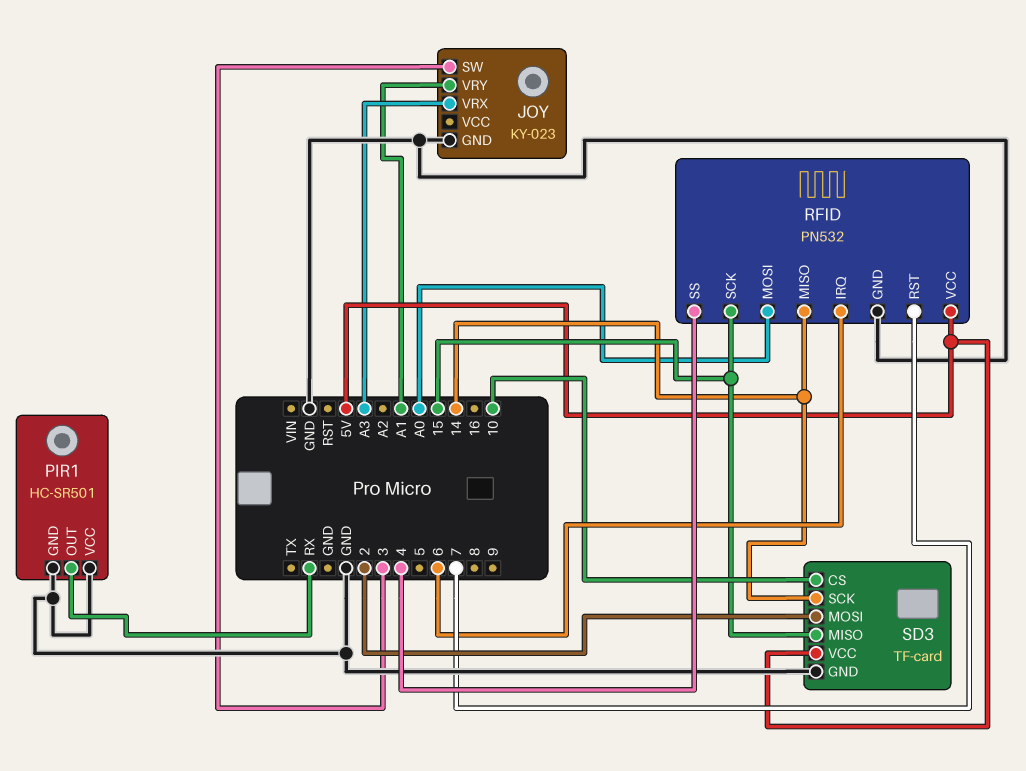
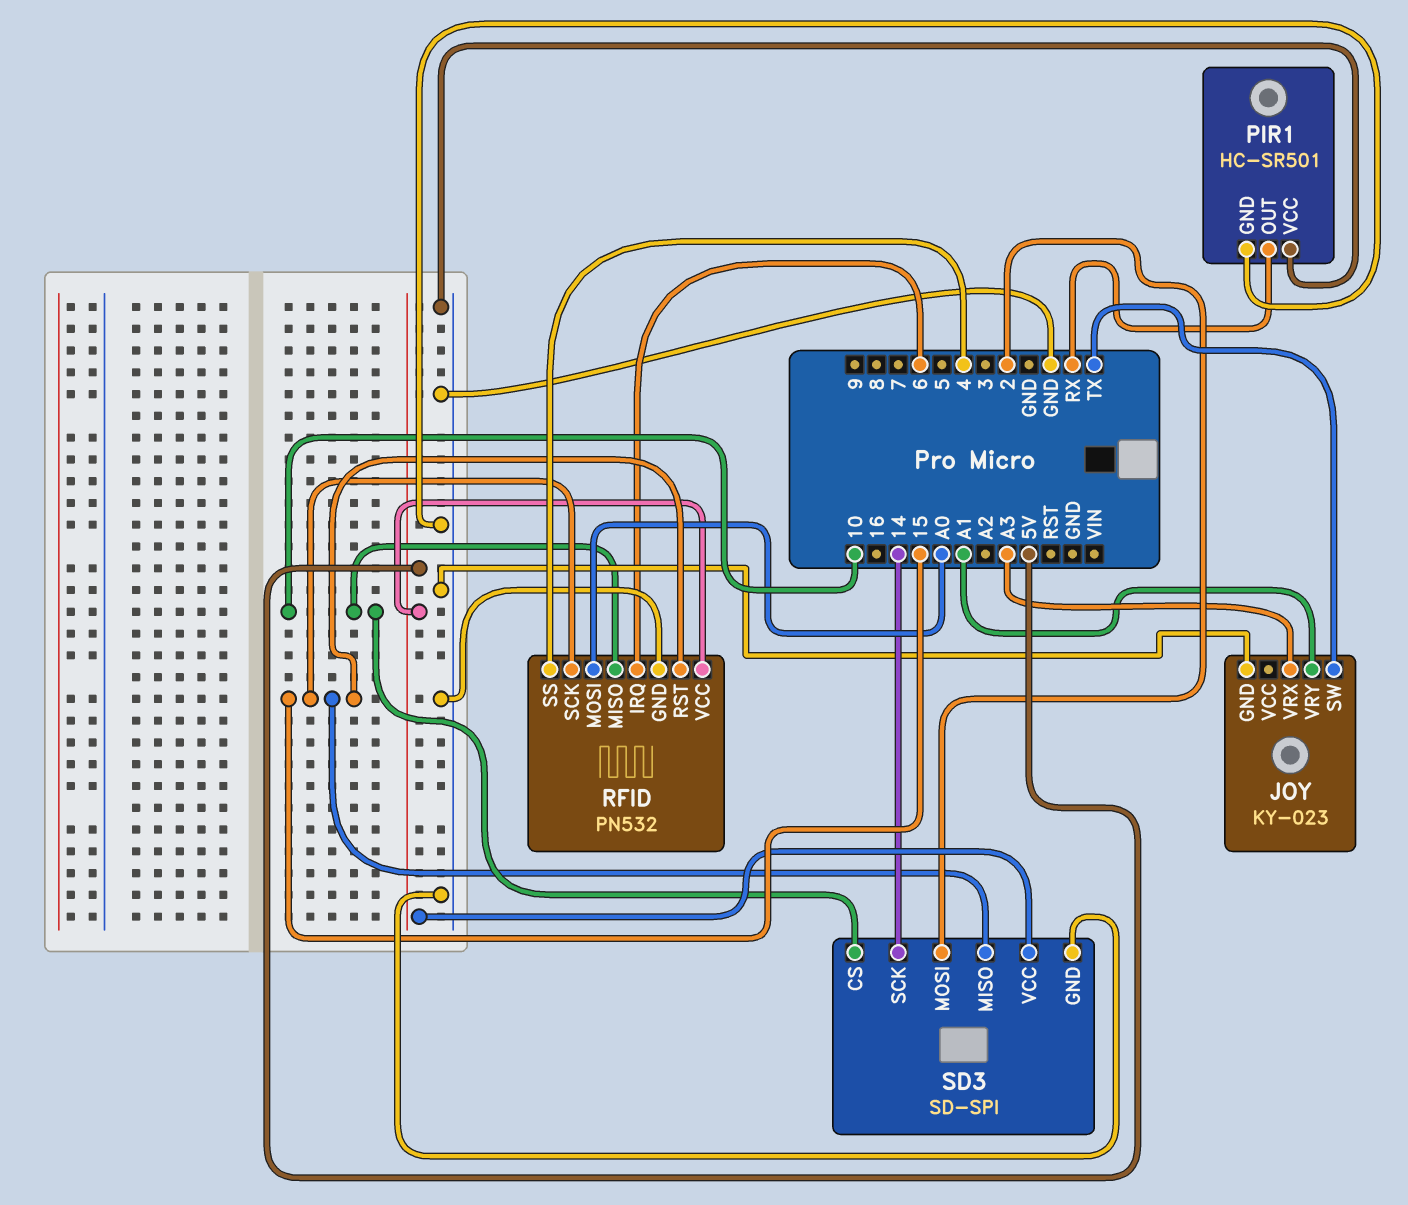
JOY pin SW: 3 -> TX
RFID pin MISO: 14 -> 10
RFID pin RST: 7 -> 15
SD3: TF-card -> SD-SPI

